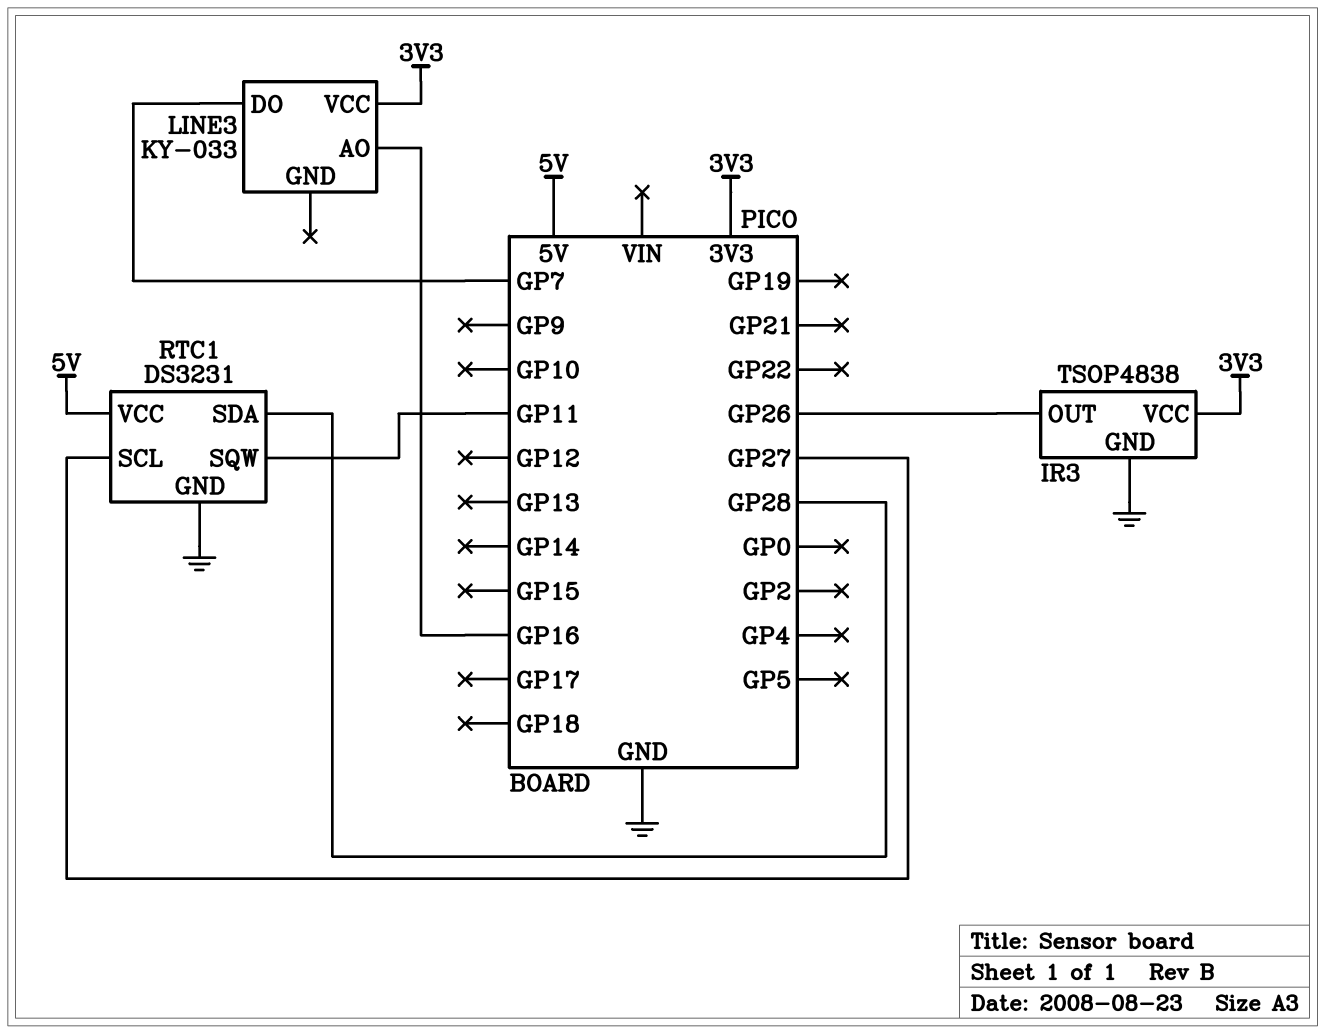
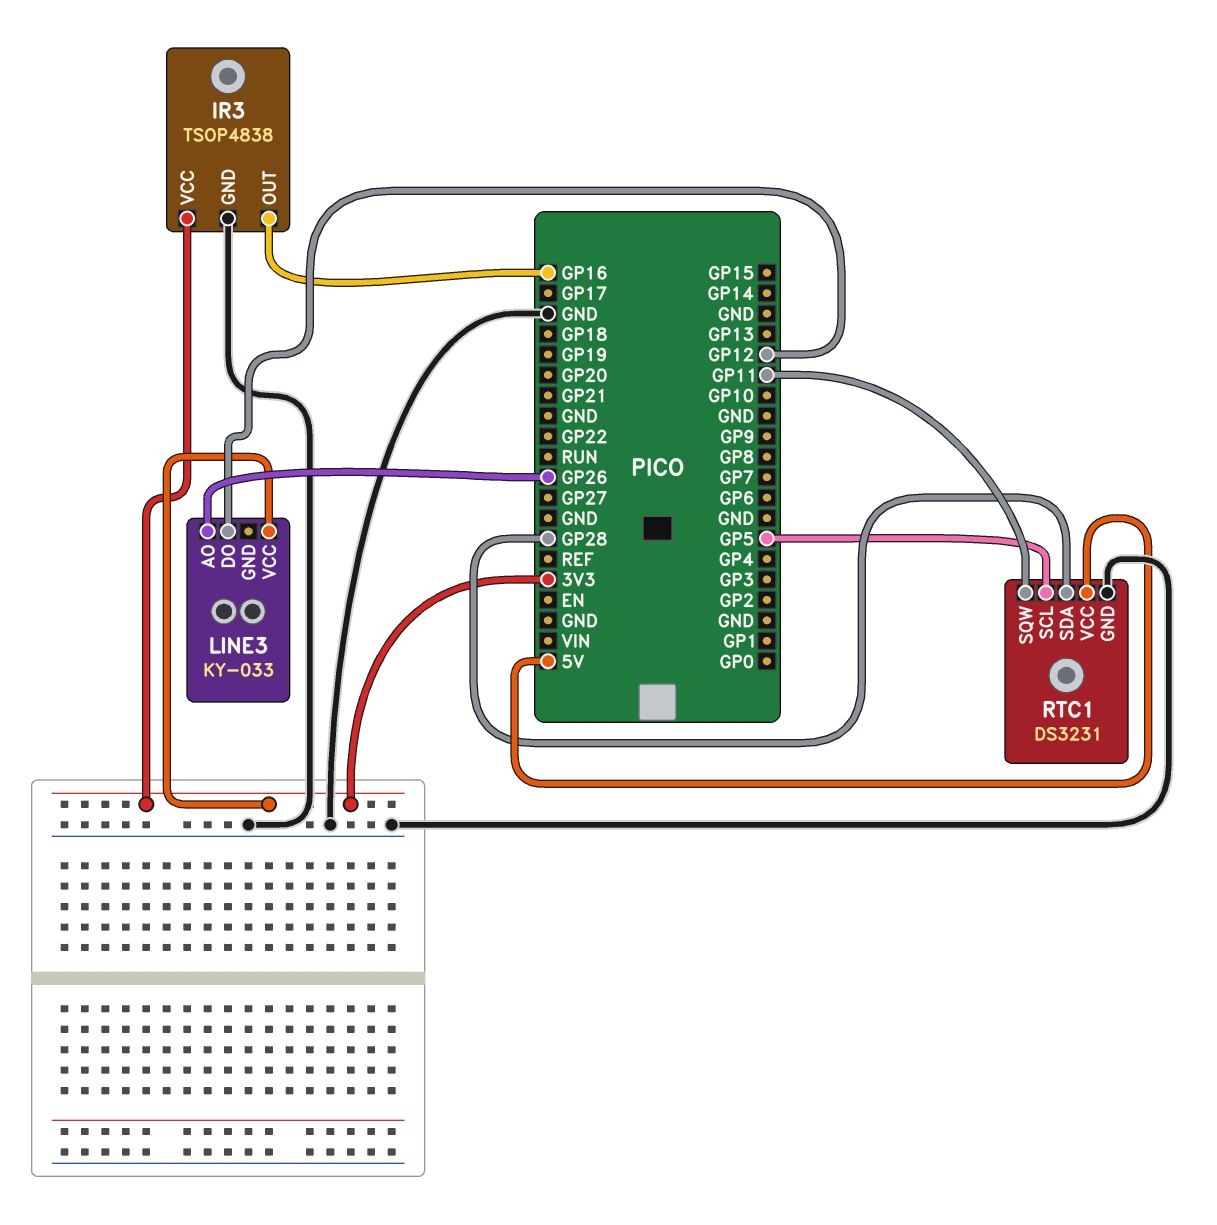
IR3 pin OUT: GP26 -> GP16
LINE3 pin AO: GP16 -> GP26
LINE3 pin DO: GP7 -> GP12
RTC1 pin SCL: GP27 -> GP5

